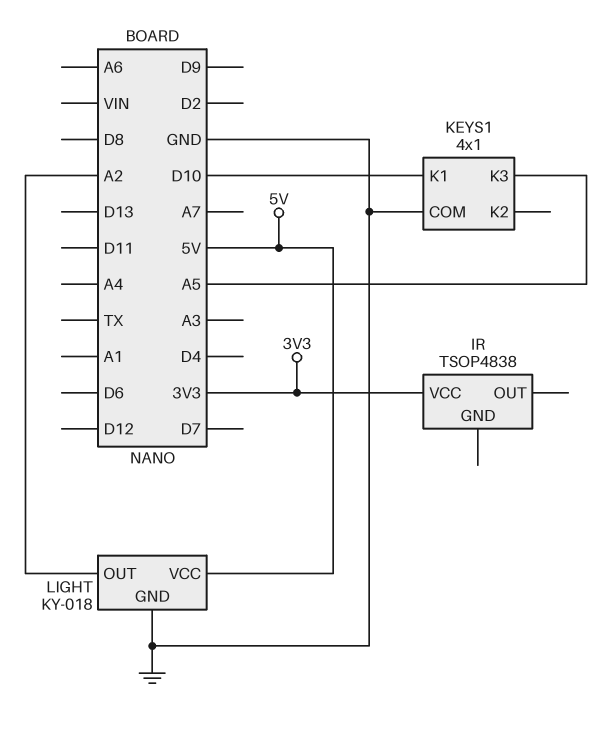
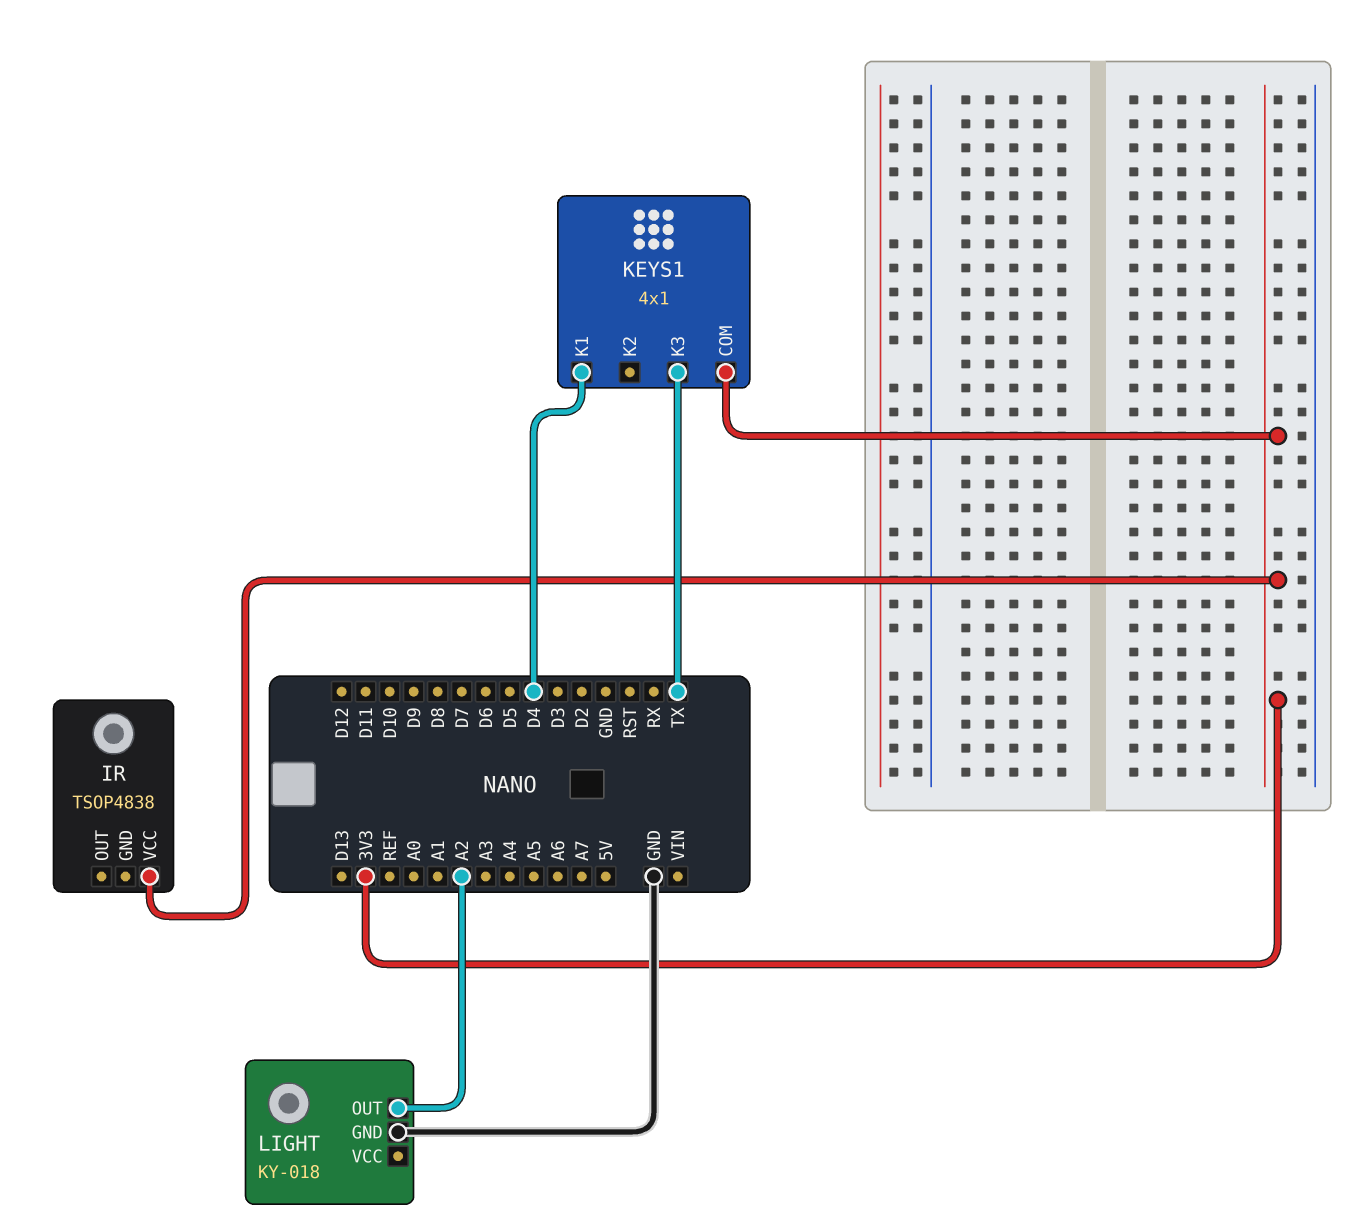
KEYS1 pin COM: GND -> 3V3
KEYS1 pin K1: D10 -> D4
KEYS1 pin K3: A5 -> TX
LIGHT pin VCC: 5V -> none

